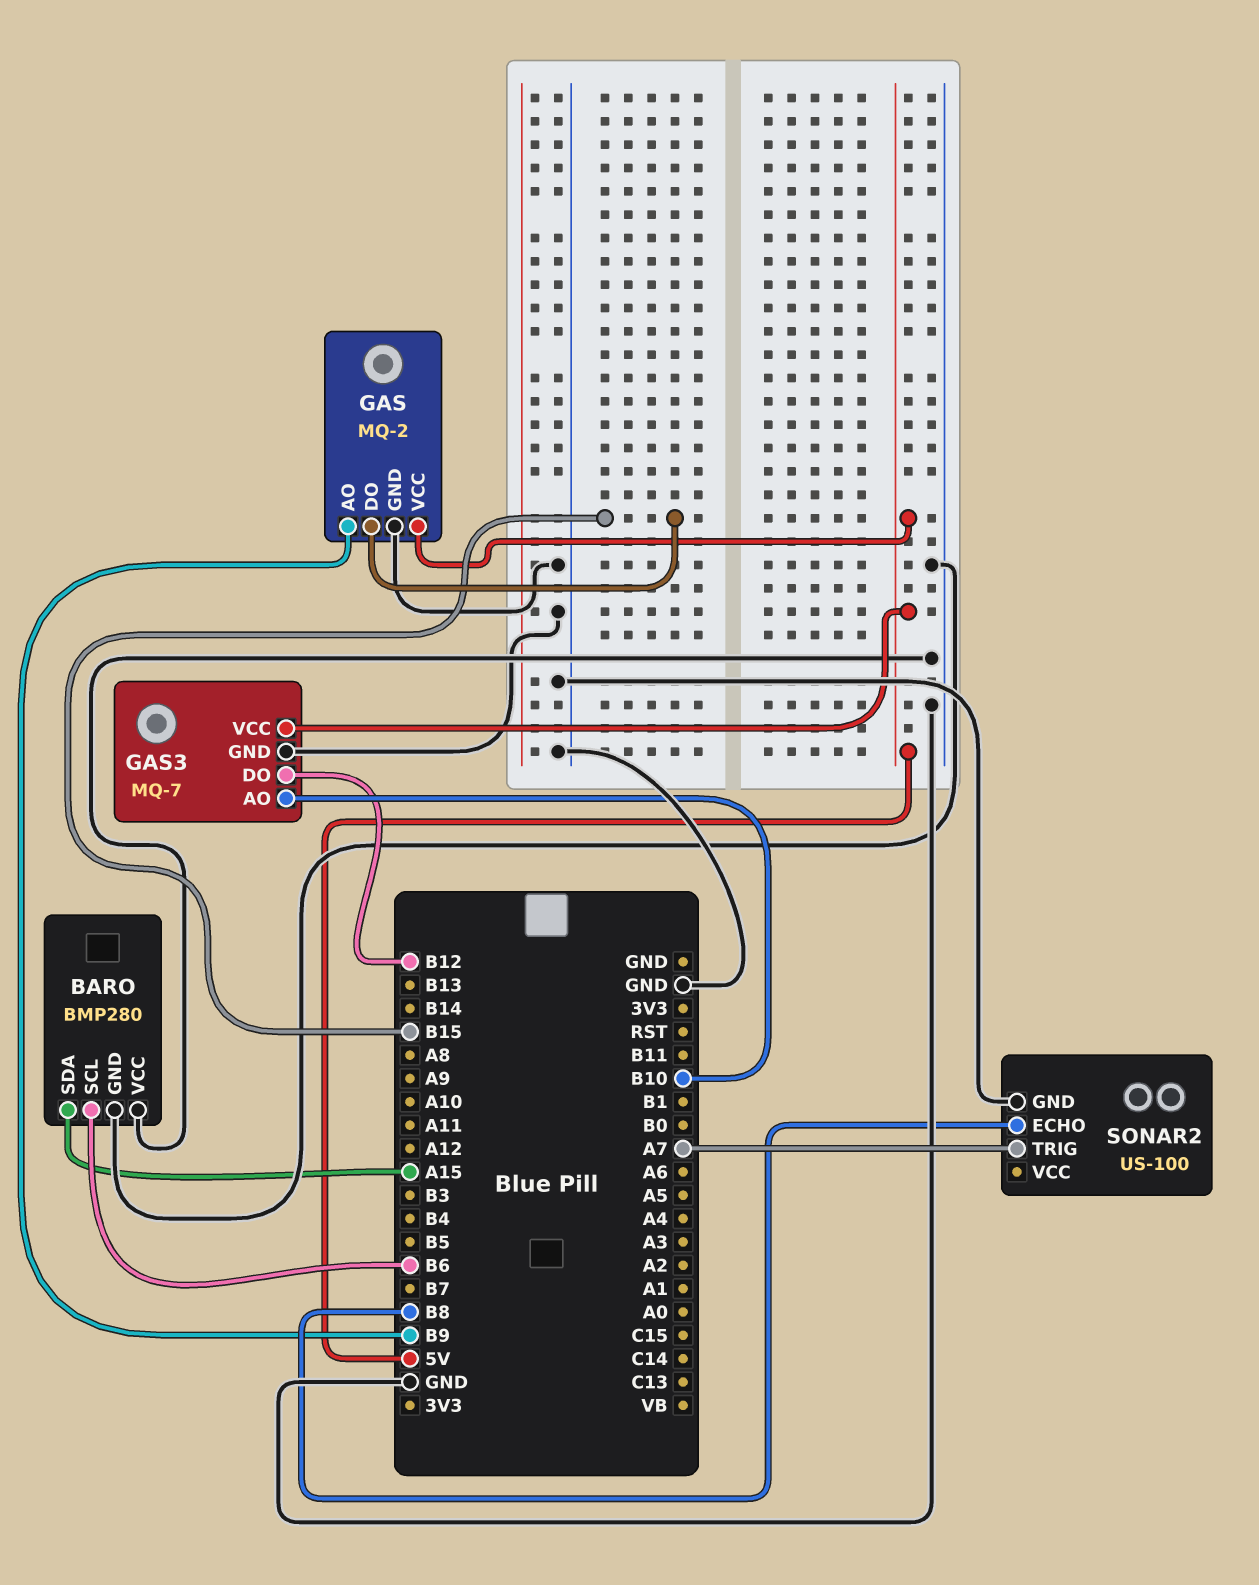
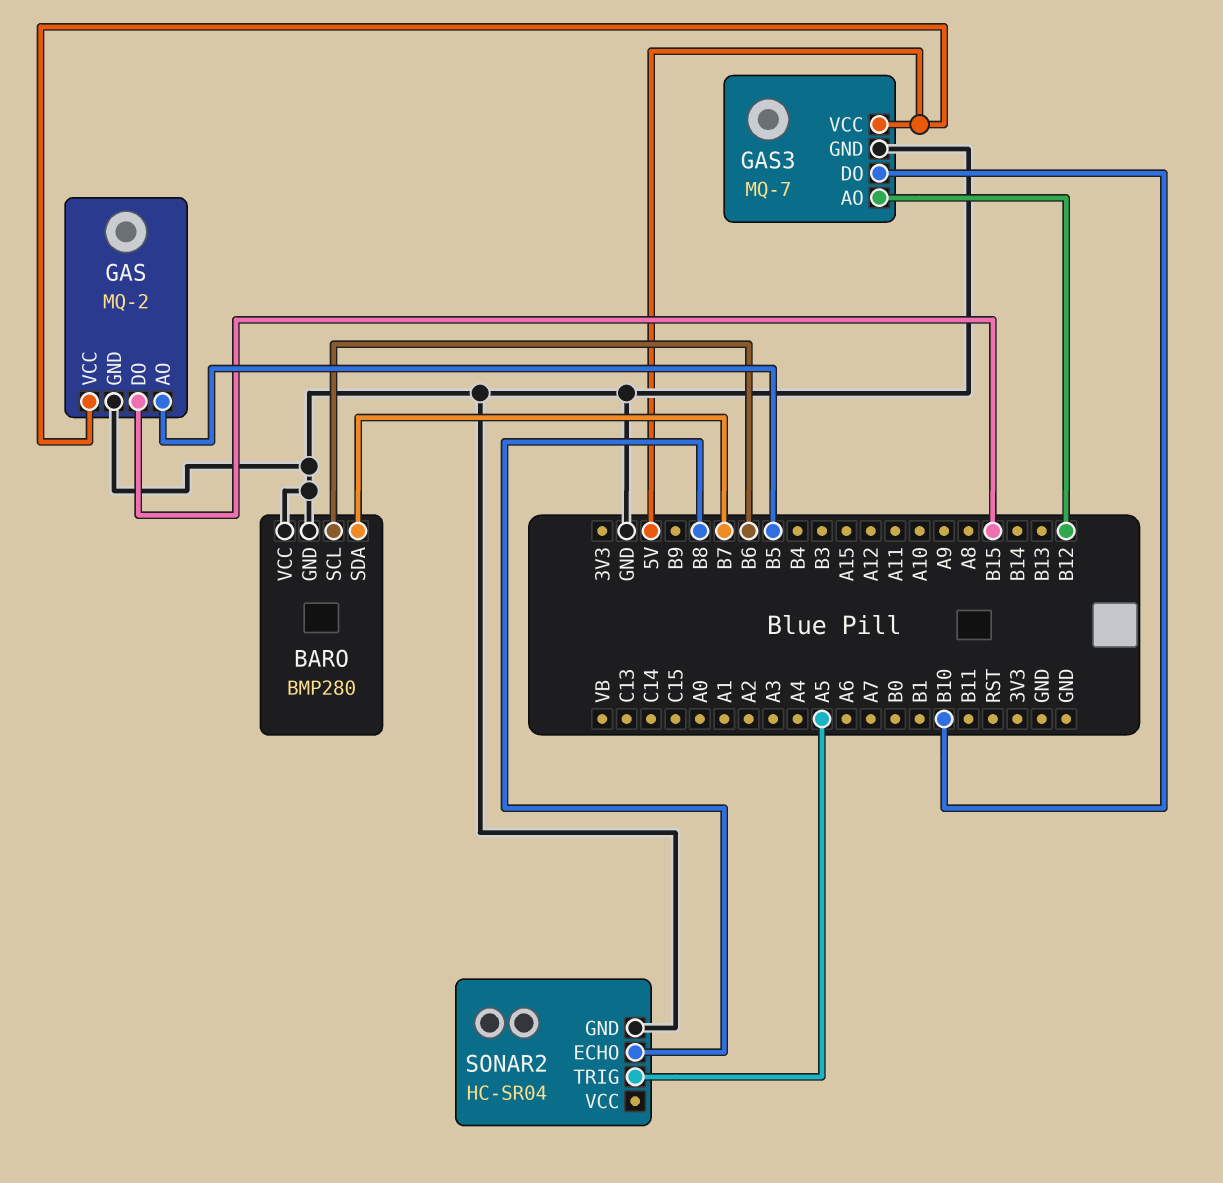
BARO pin SDA: A15 -> B7
GAS pin AO: B9 -> B5
GAS3 pin AO: B10 -> B12
GAS3 pin DO: B12 -> B10
SONAR2: US-100 -> HC-SR04
SONAR2 pin TRIG: A7 -> A5

